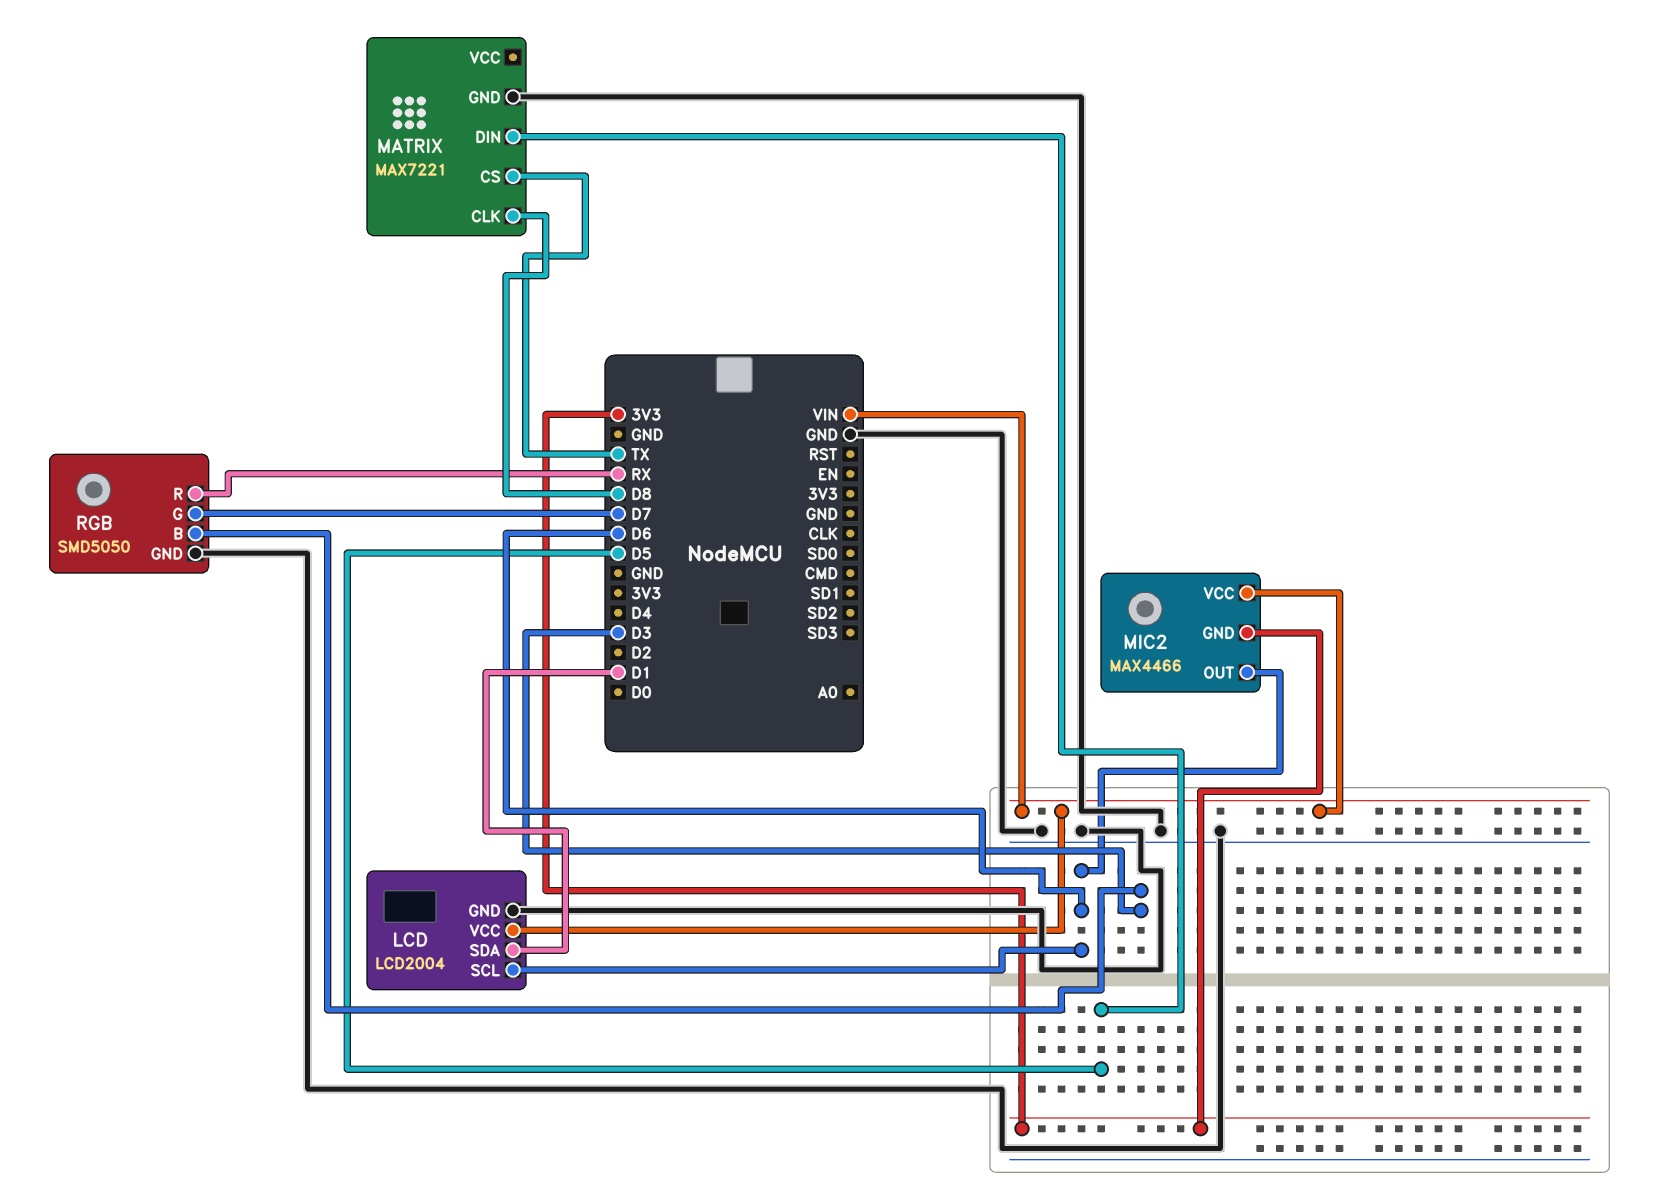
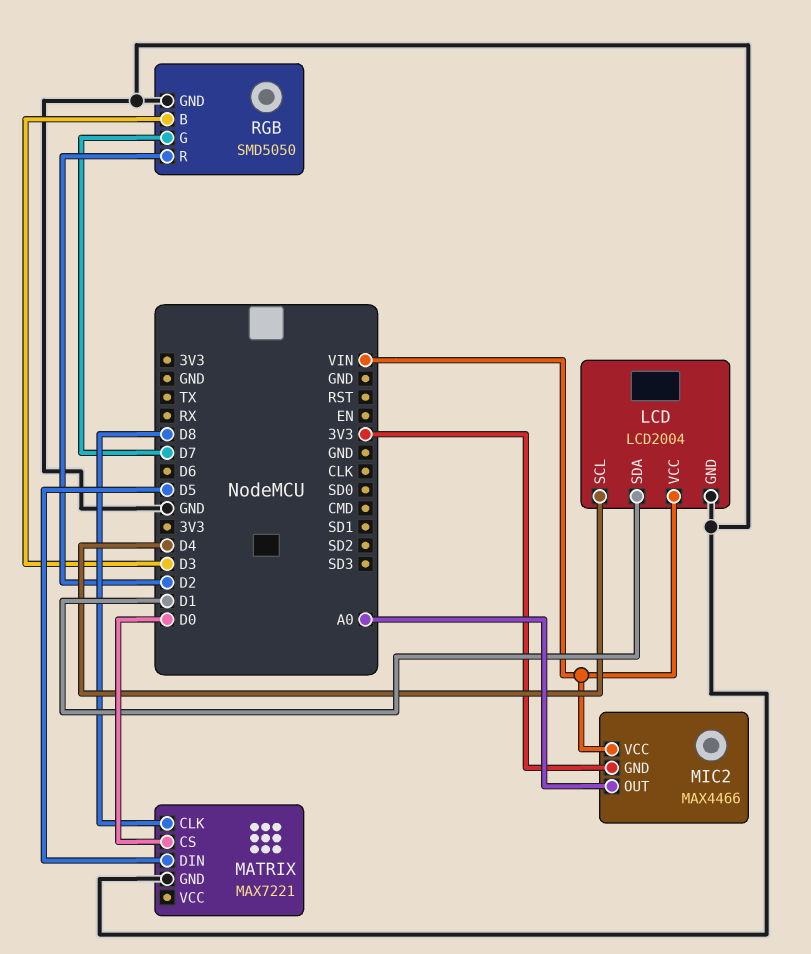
LCD pin SCL: D6 -> D4
MATRIX pin CS: TX -> D0
MIC2 pin OUT: D6 -> A0
RGB pin R: RX -> D2

